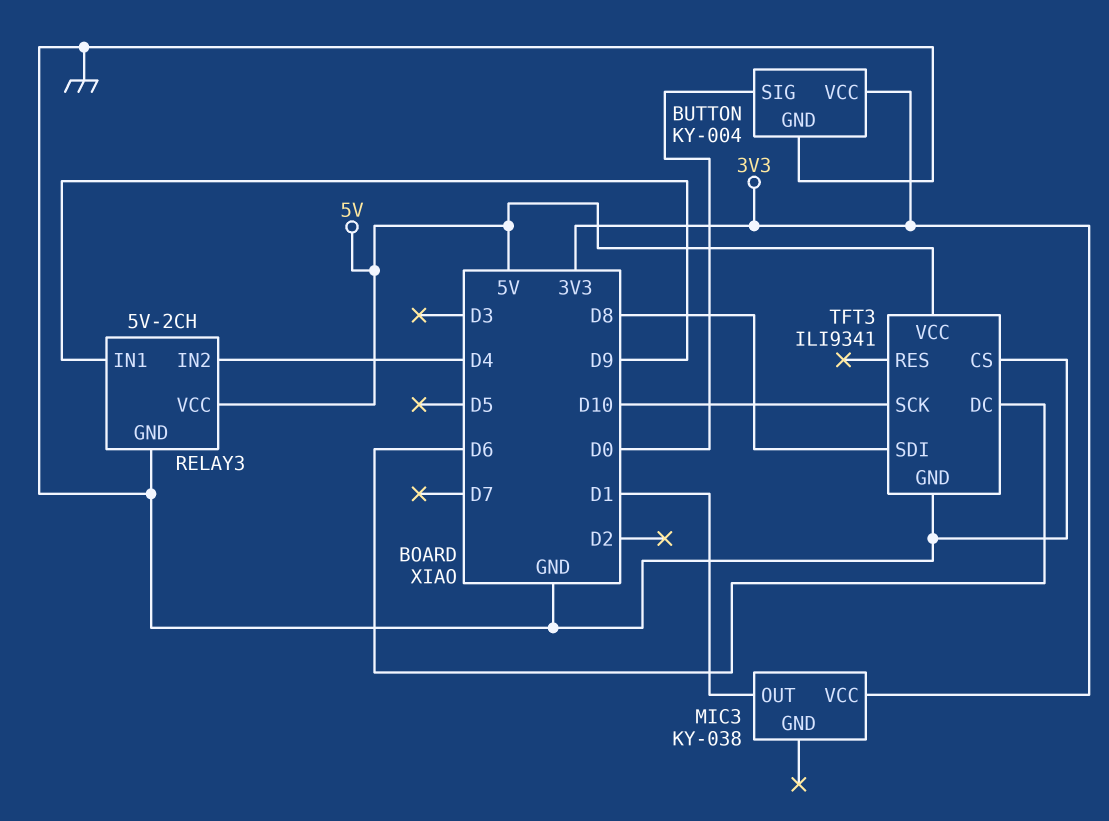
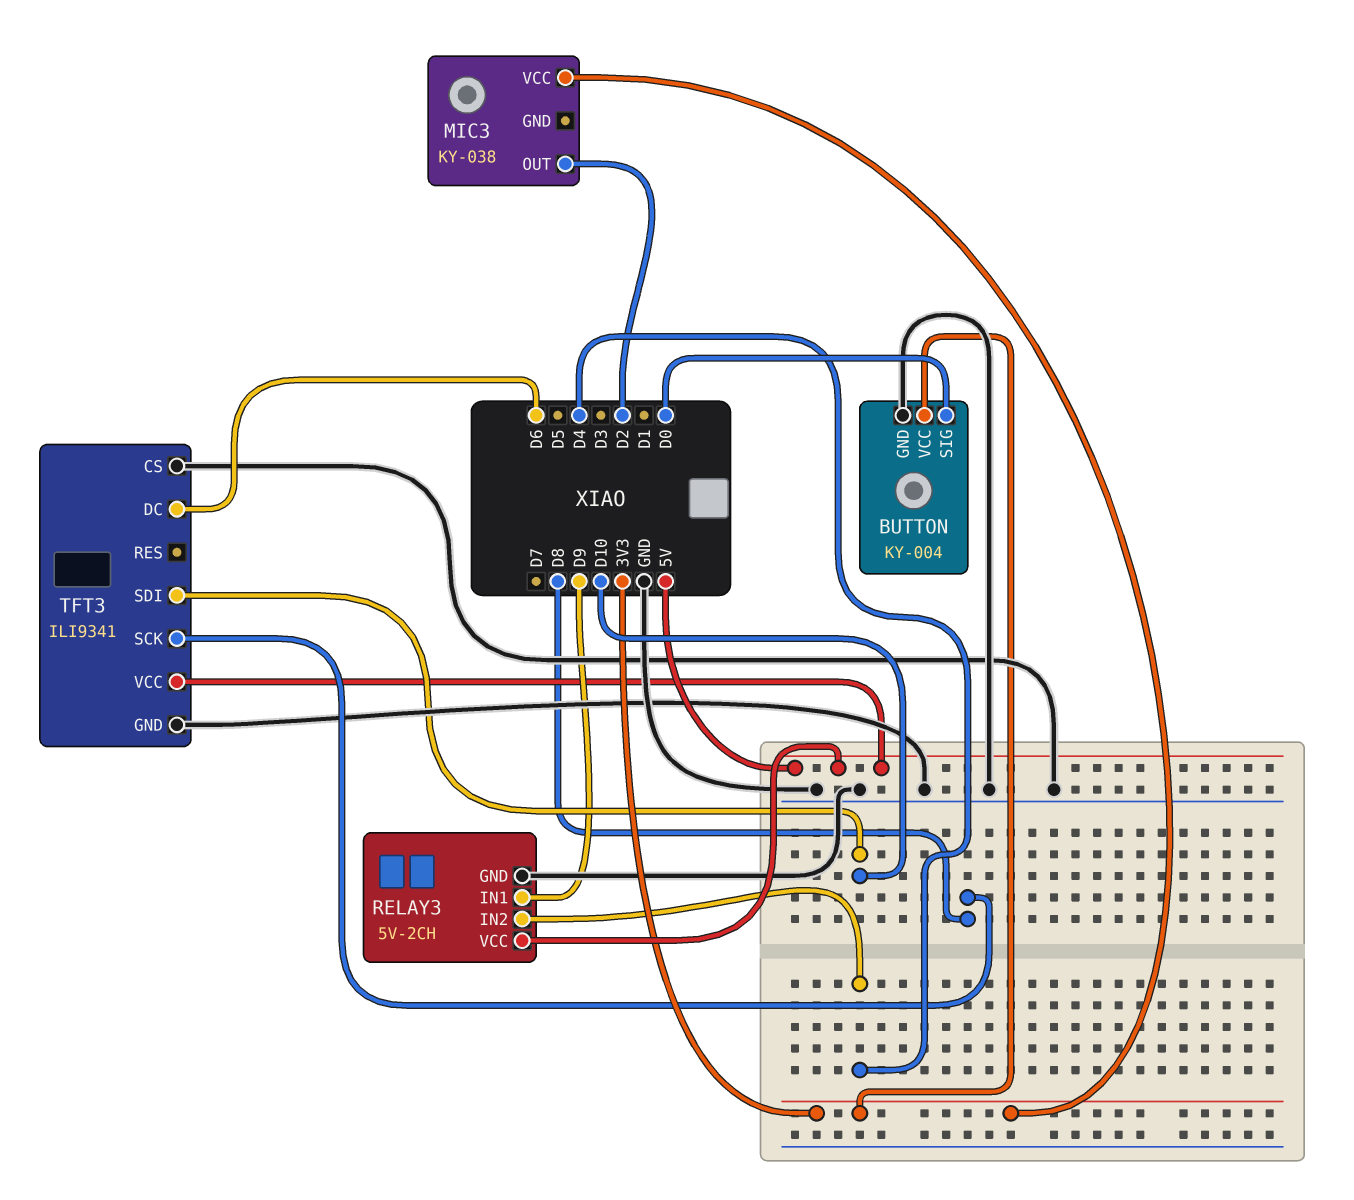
MIC3 pin OUT: D1 -> D2
TFT3 pin SCK: D10 -> D8
TFT3 pin SDI: D8 -> D10

